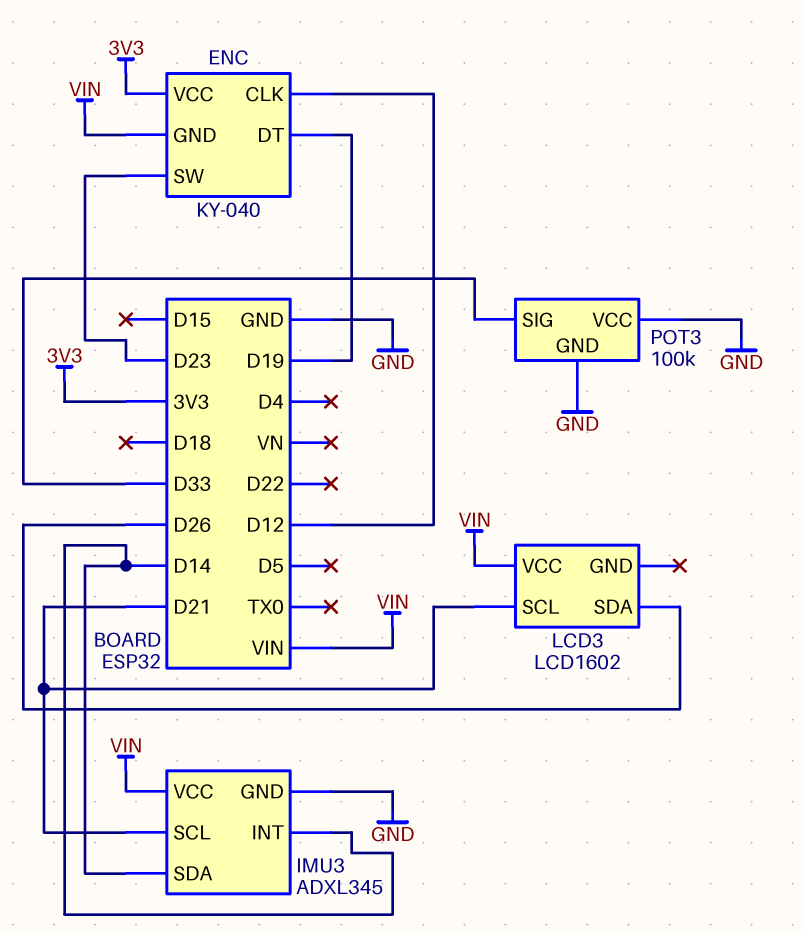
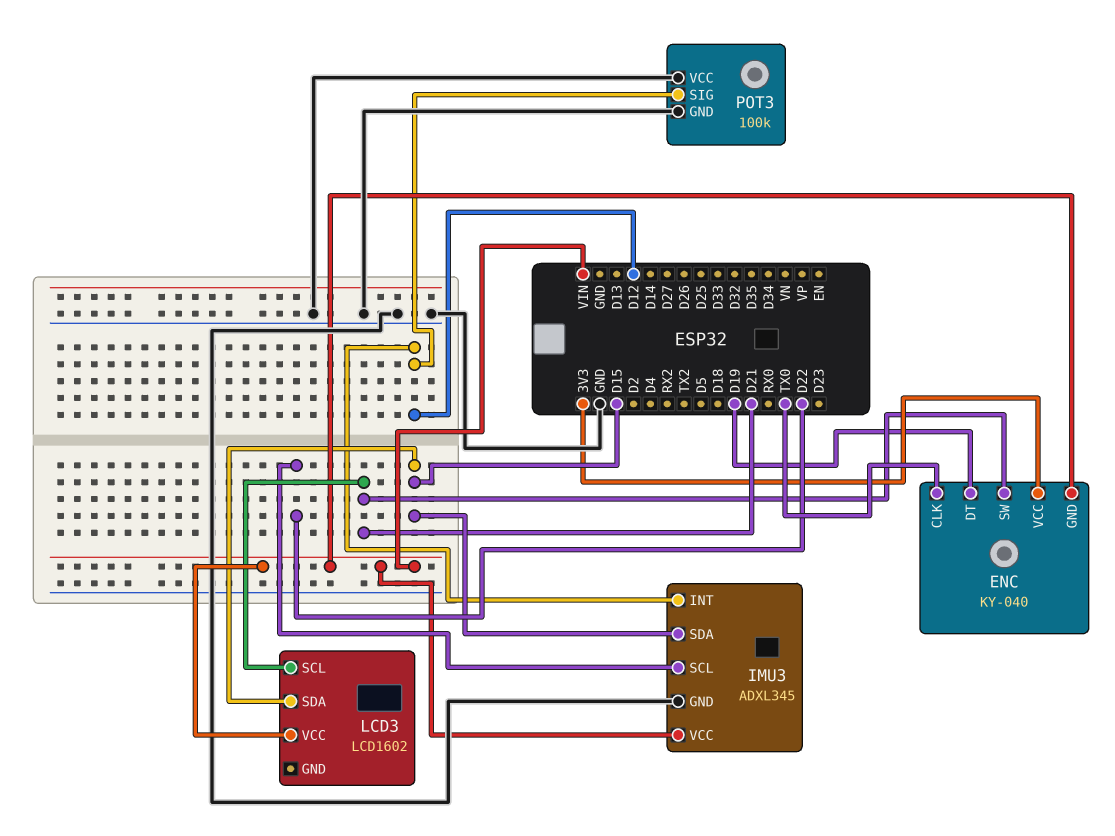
ENC pin CLK: D12 -> TX0
ENC pin SW: D23 -> D21
IMU3 pin INT: D14 -> D12
IMU3 pin SCL: D21 -> D22
IMU3 pin SDA: D14 -> D15
LCD3 pin SDA: D26 -> D15
POT3 pin SIG: D33 -> D12

